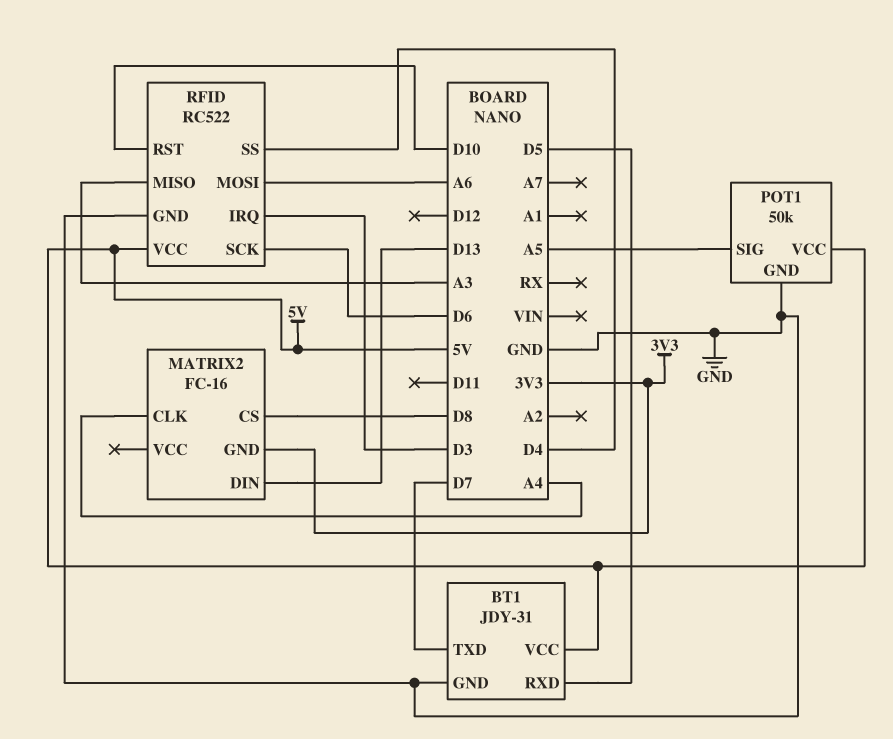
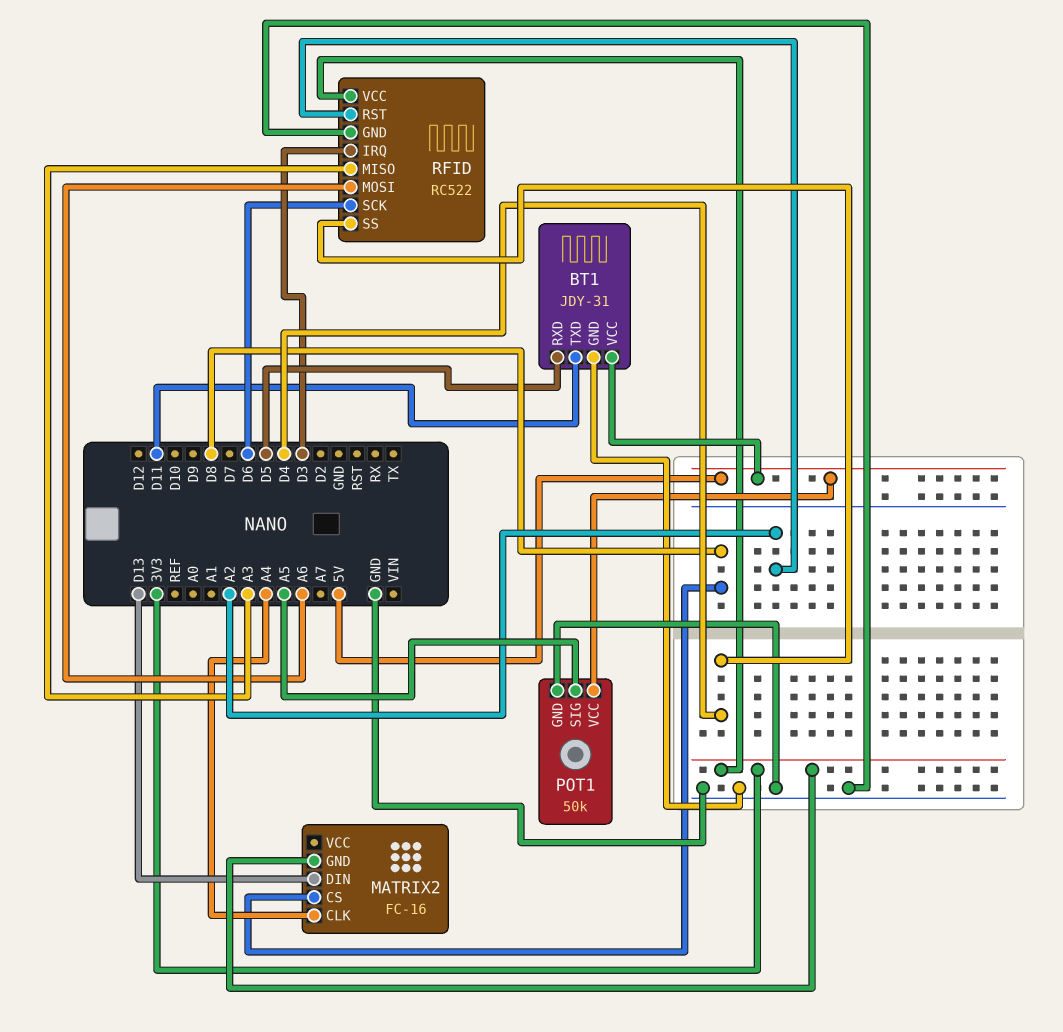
BT1 pin TXD: D7 -> D11
RFID pin RST: D10 -> A2
RFID pin VCC: 5V -> 3V3

